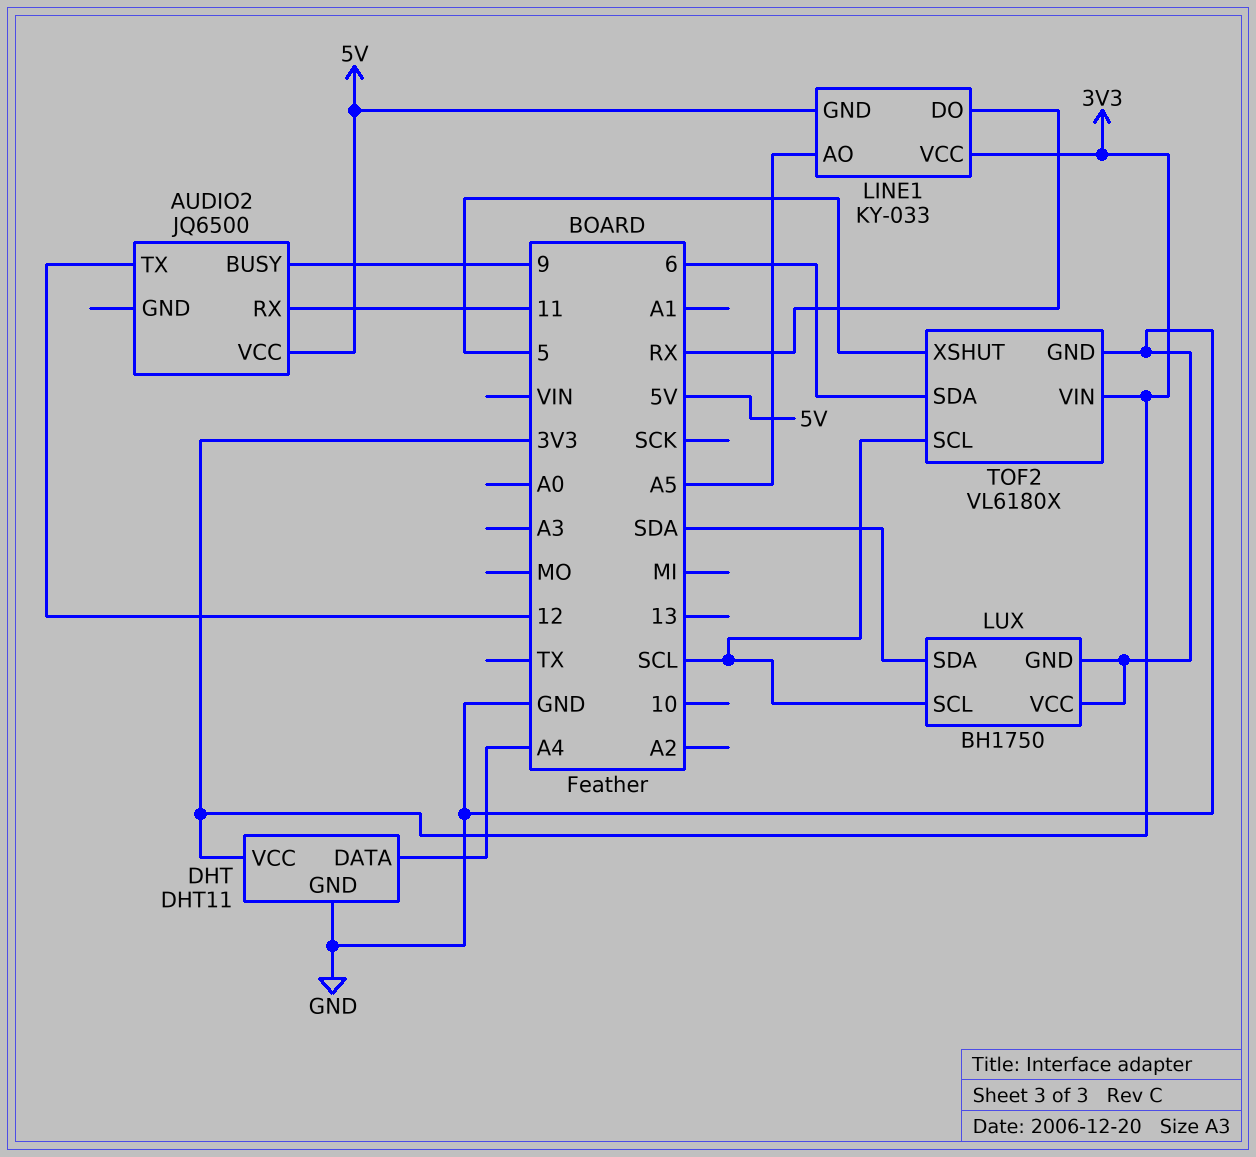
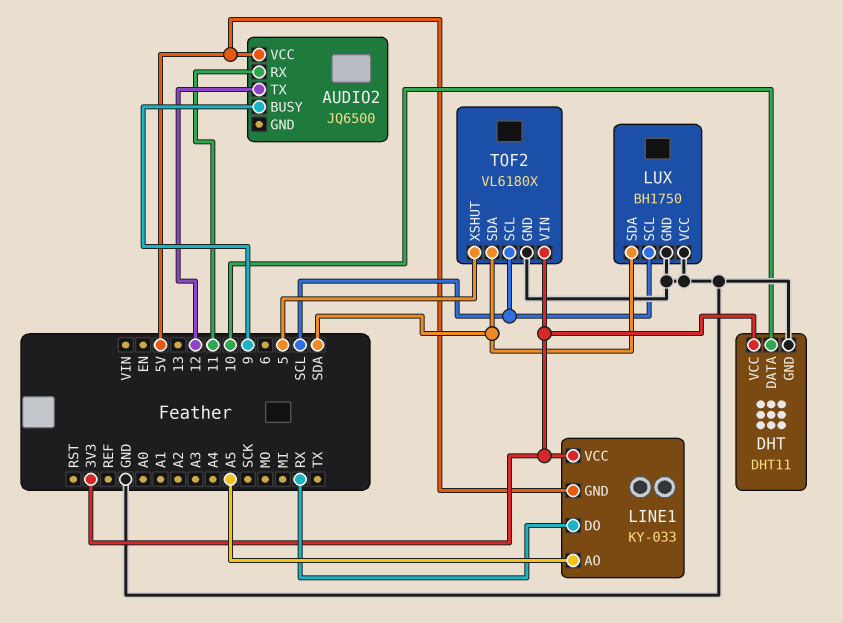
DHT pin DATA: A4 -> 10
TOF2 pin SDA: 6 -> SDA

